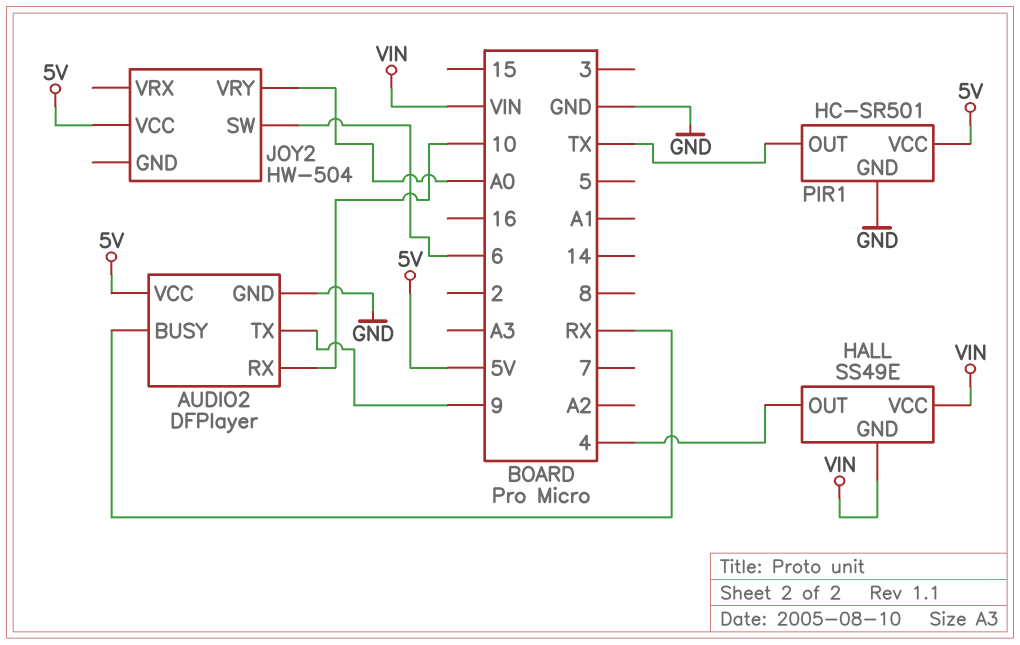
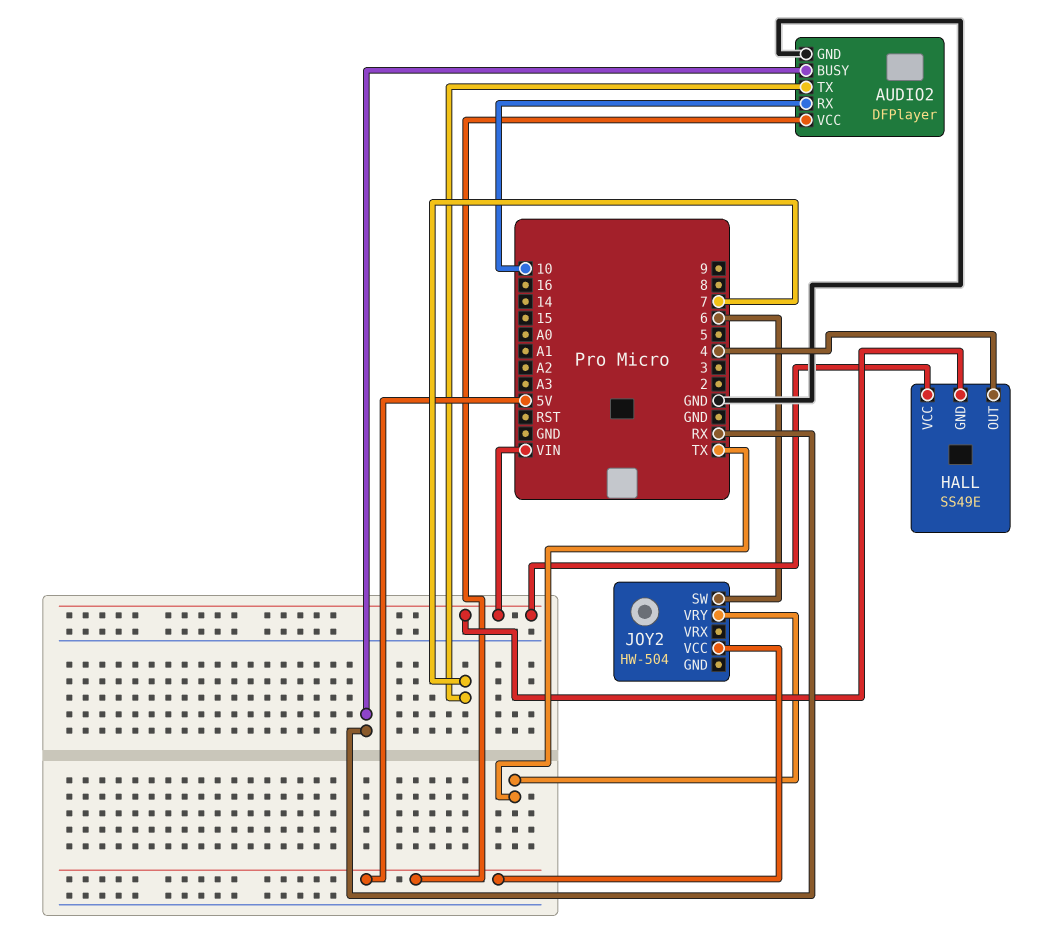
AUDIO2 pin TX: 9 -> 7
JOY2 pin VRY: A0 -> TX
PIR1: HC-SR501 -> none
PIR1 pin GND: GND -> none
PIR1 pin OUT: TX -> none
PIR1 pin VCC: 5V -> none

